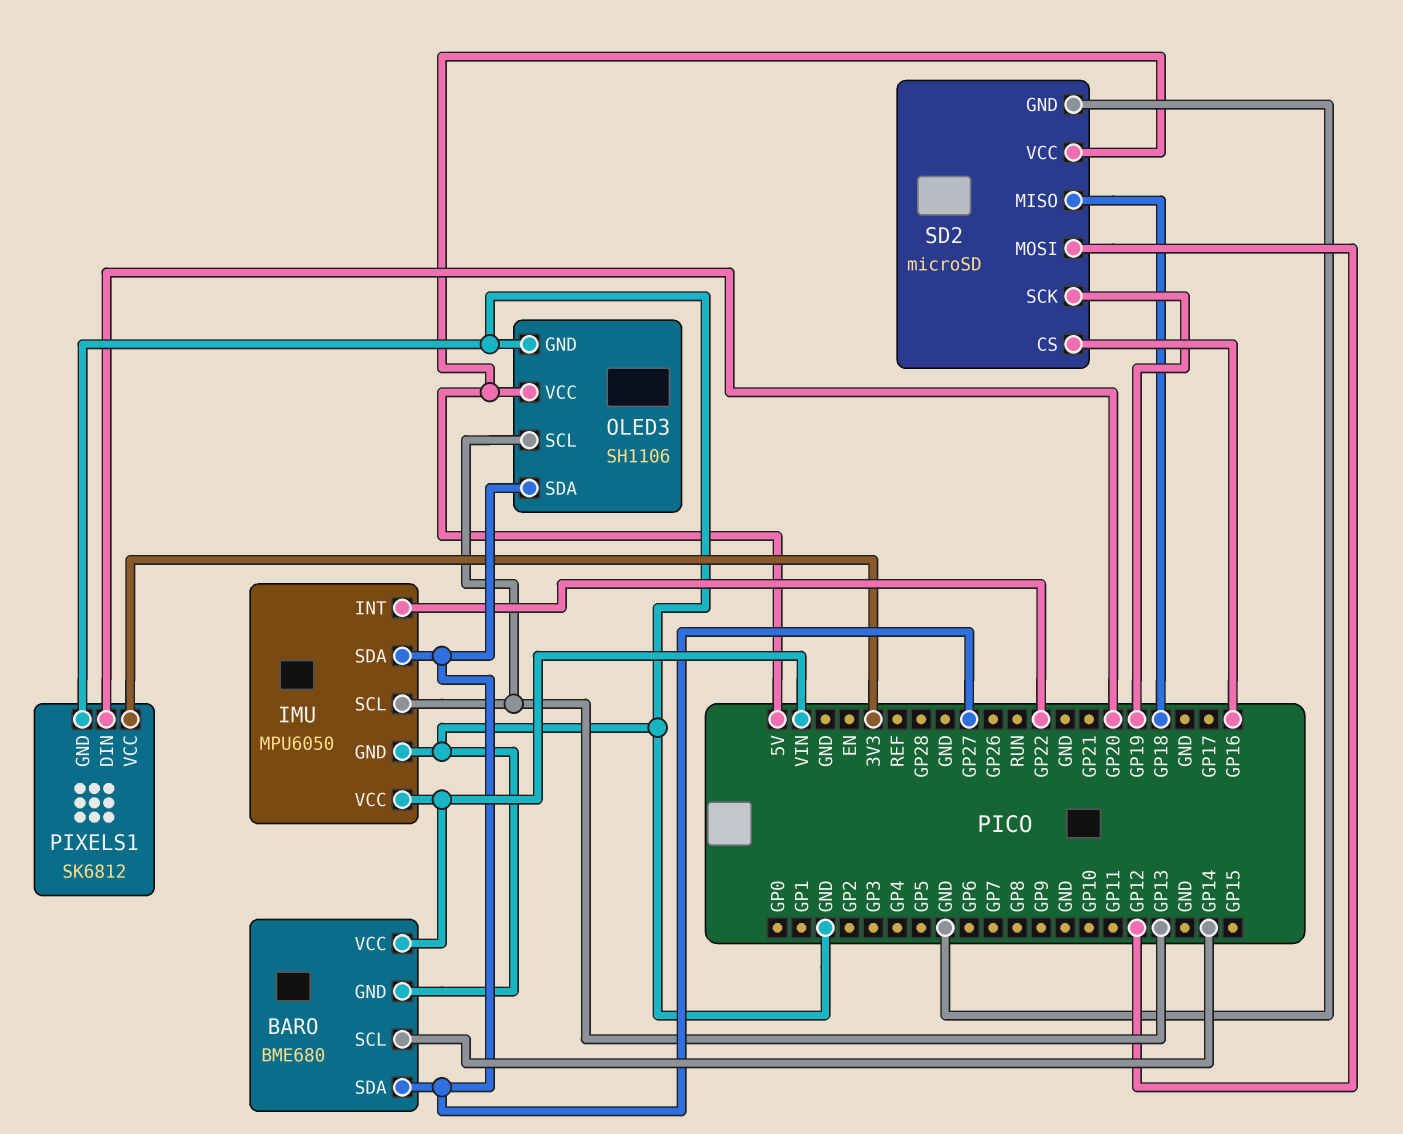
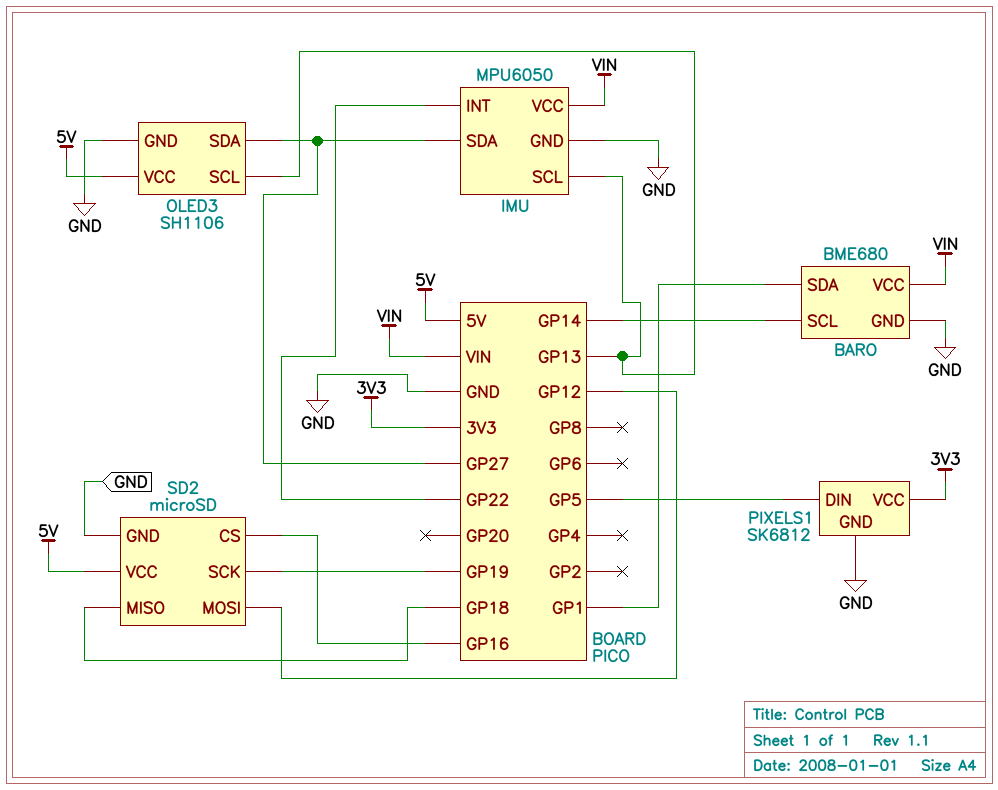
BARO pin SDA: GP27 -> GP1
PIXELS1 pin DIN: GP20 -> GP5

